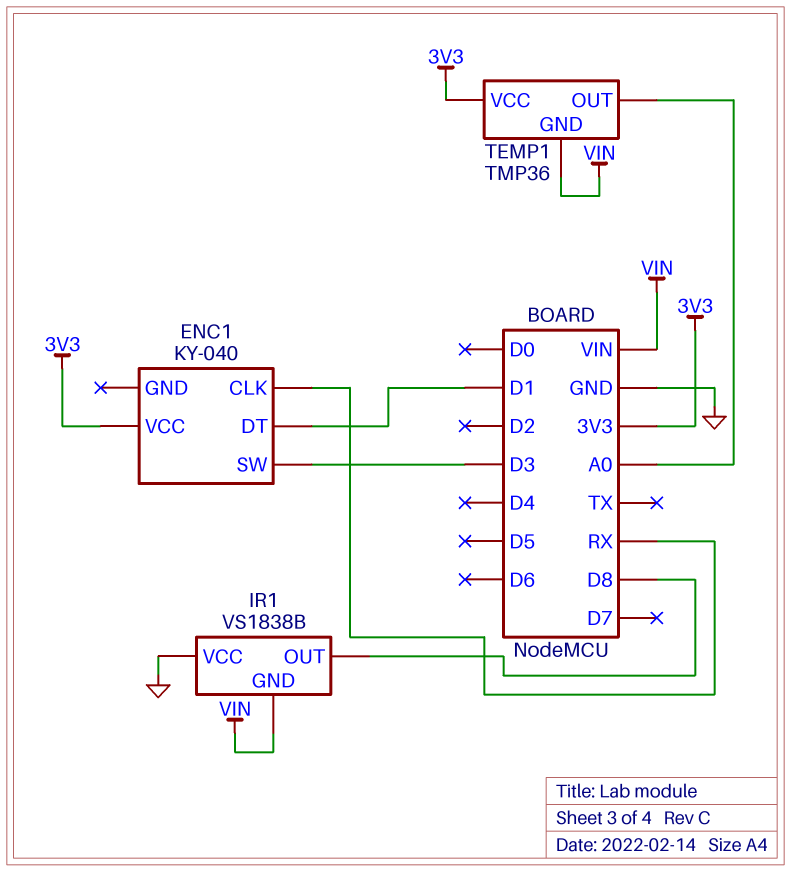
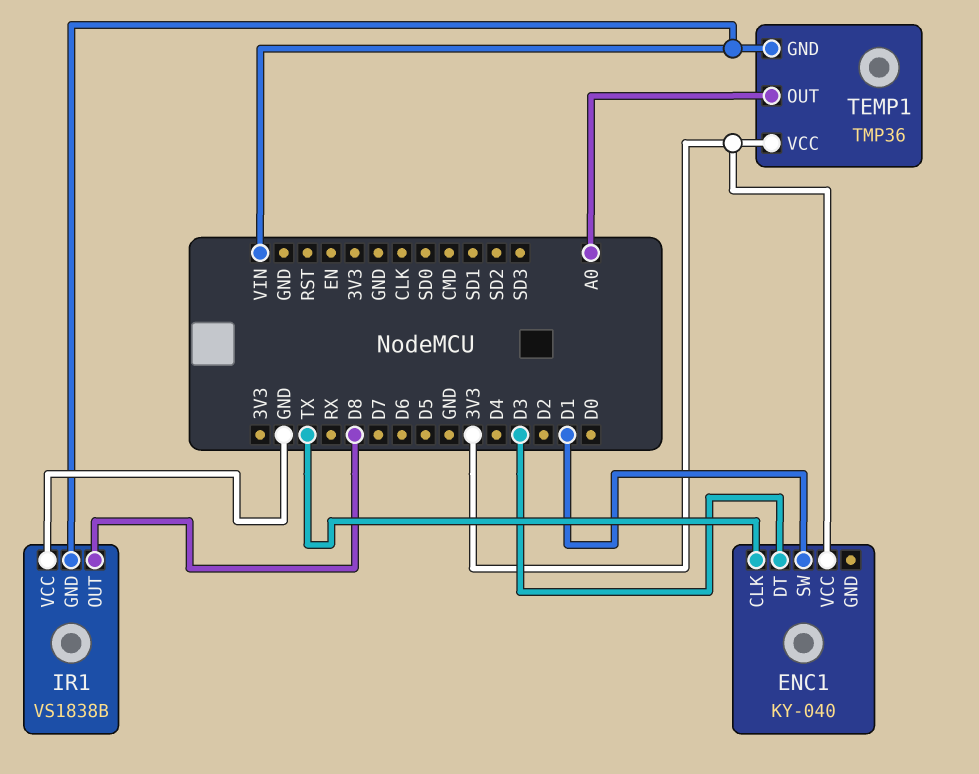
ENC1 pin CLK: RX -> TX
ENC1 pin DT: D1 -> D3
ENC1 pin SW: D3 -> D1

